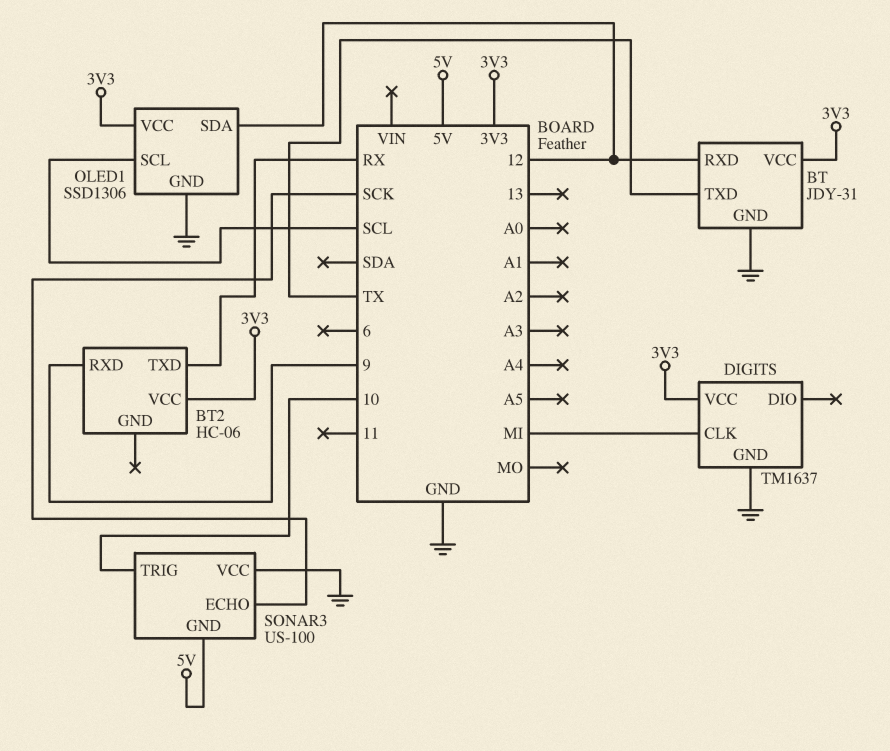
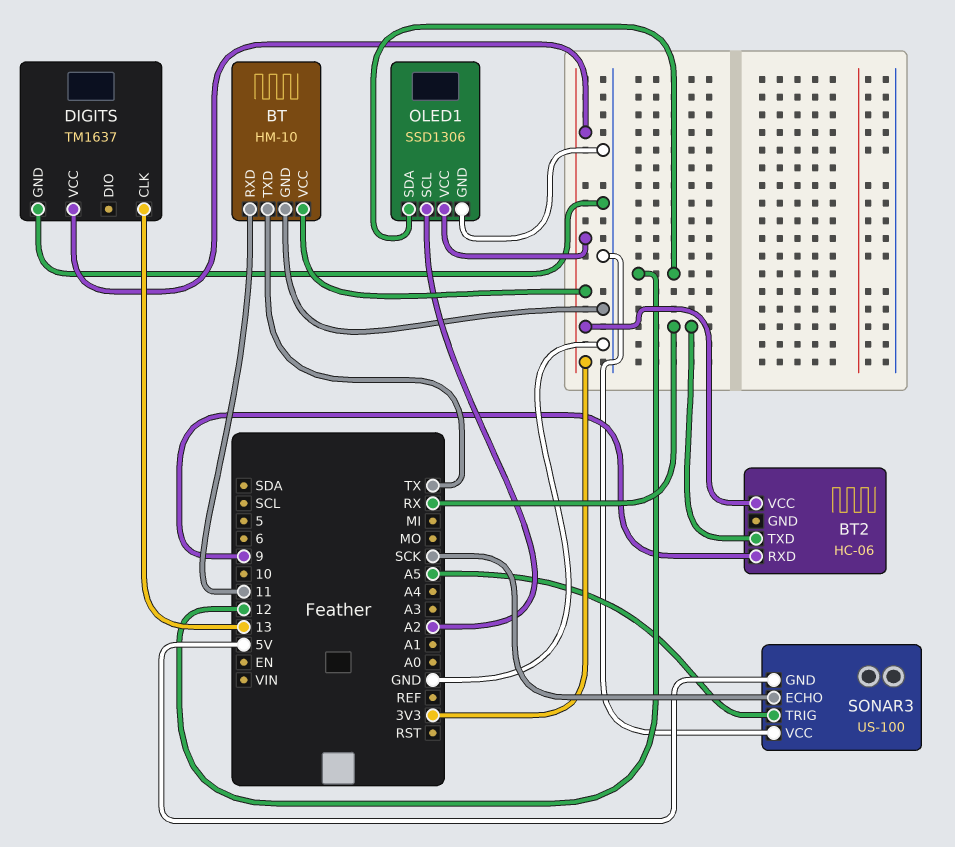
BT: JDY-31 -> HM-10
BT pin RXD: 12 -> 11
DIGITS pin CLK: MI -> 13
OLED1 pin SCL: SCL -> A2
SONAR3 pin TRIG: 10 -> A5

